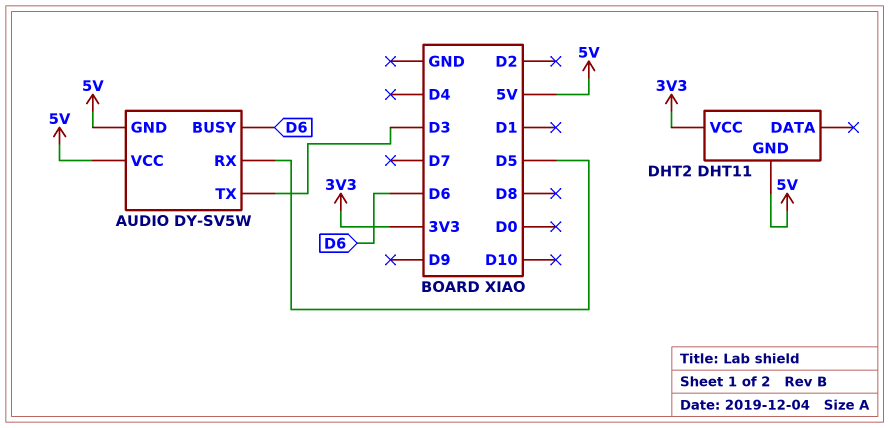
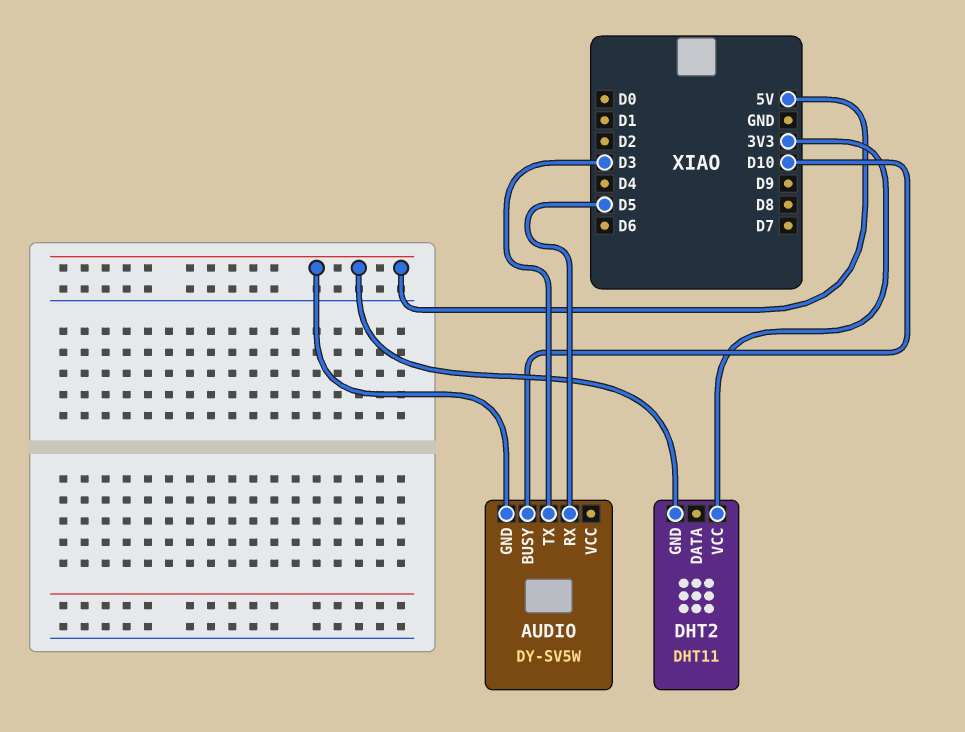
AUDIO pin BUSY: D6 -> D10
AUDIO pin VCC: 5V -> none

